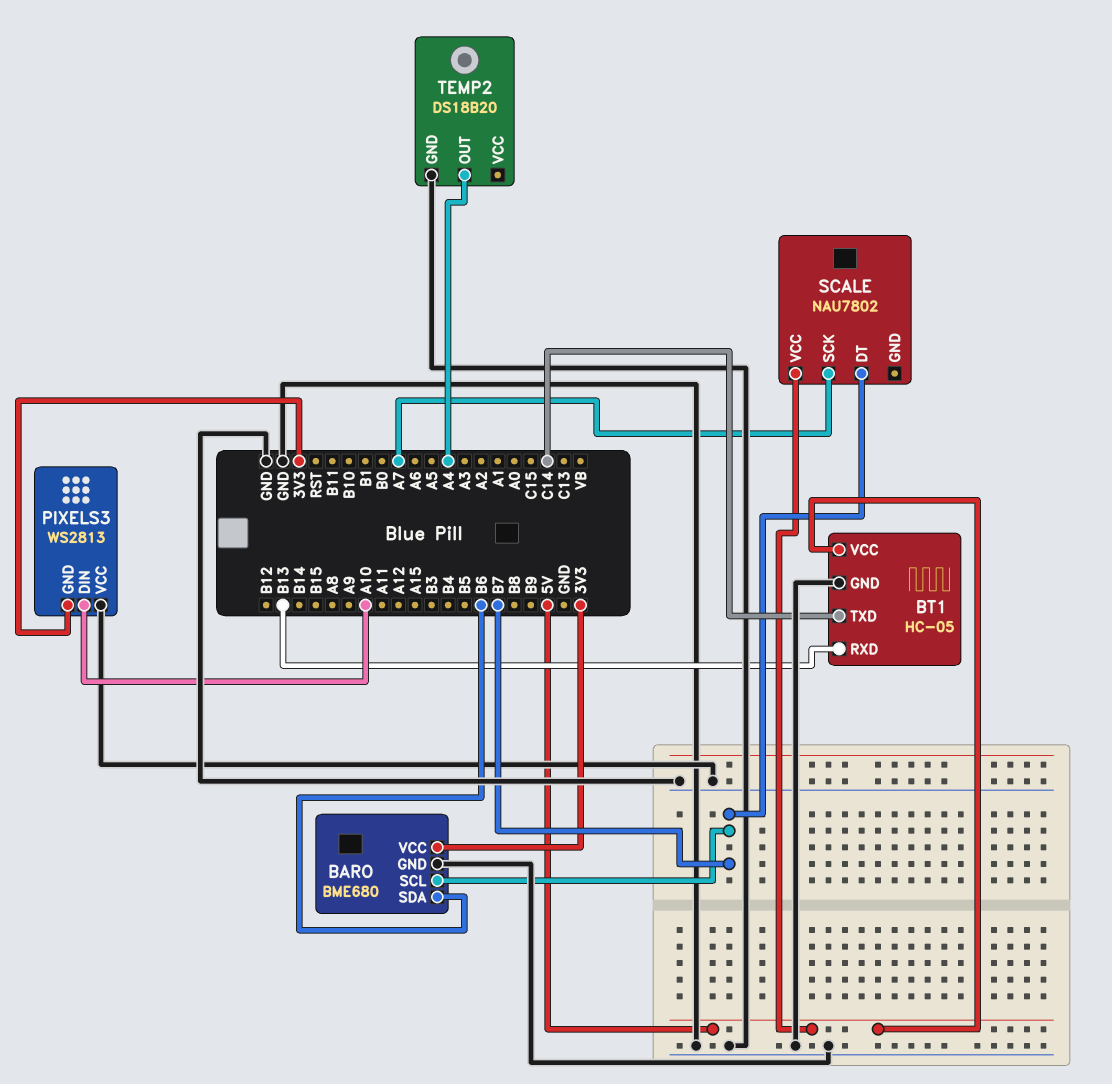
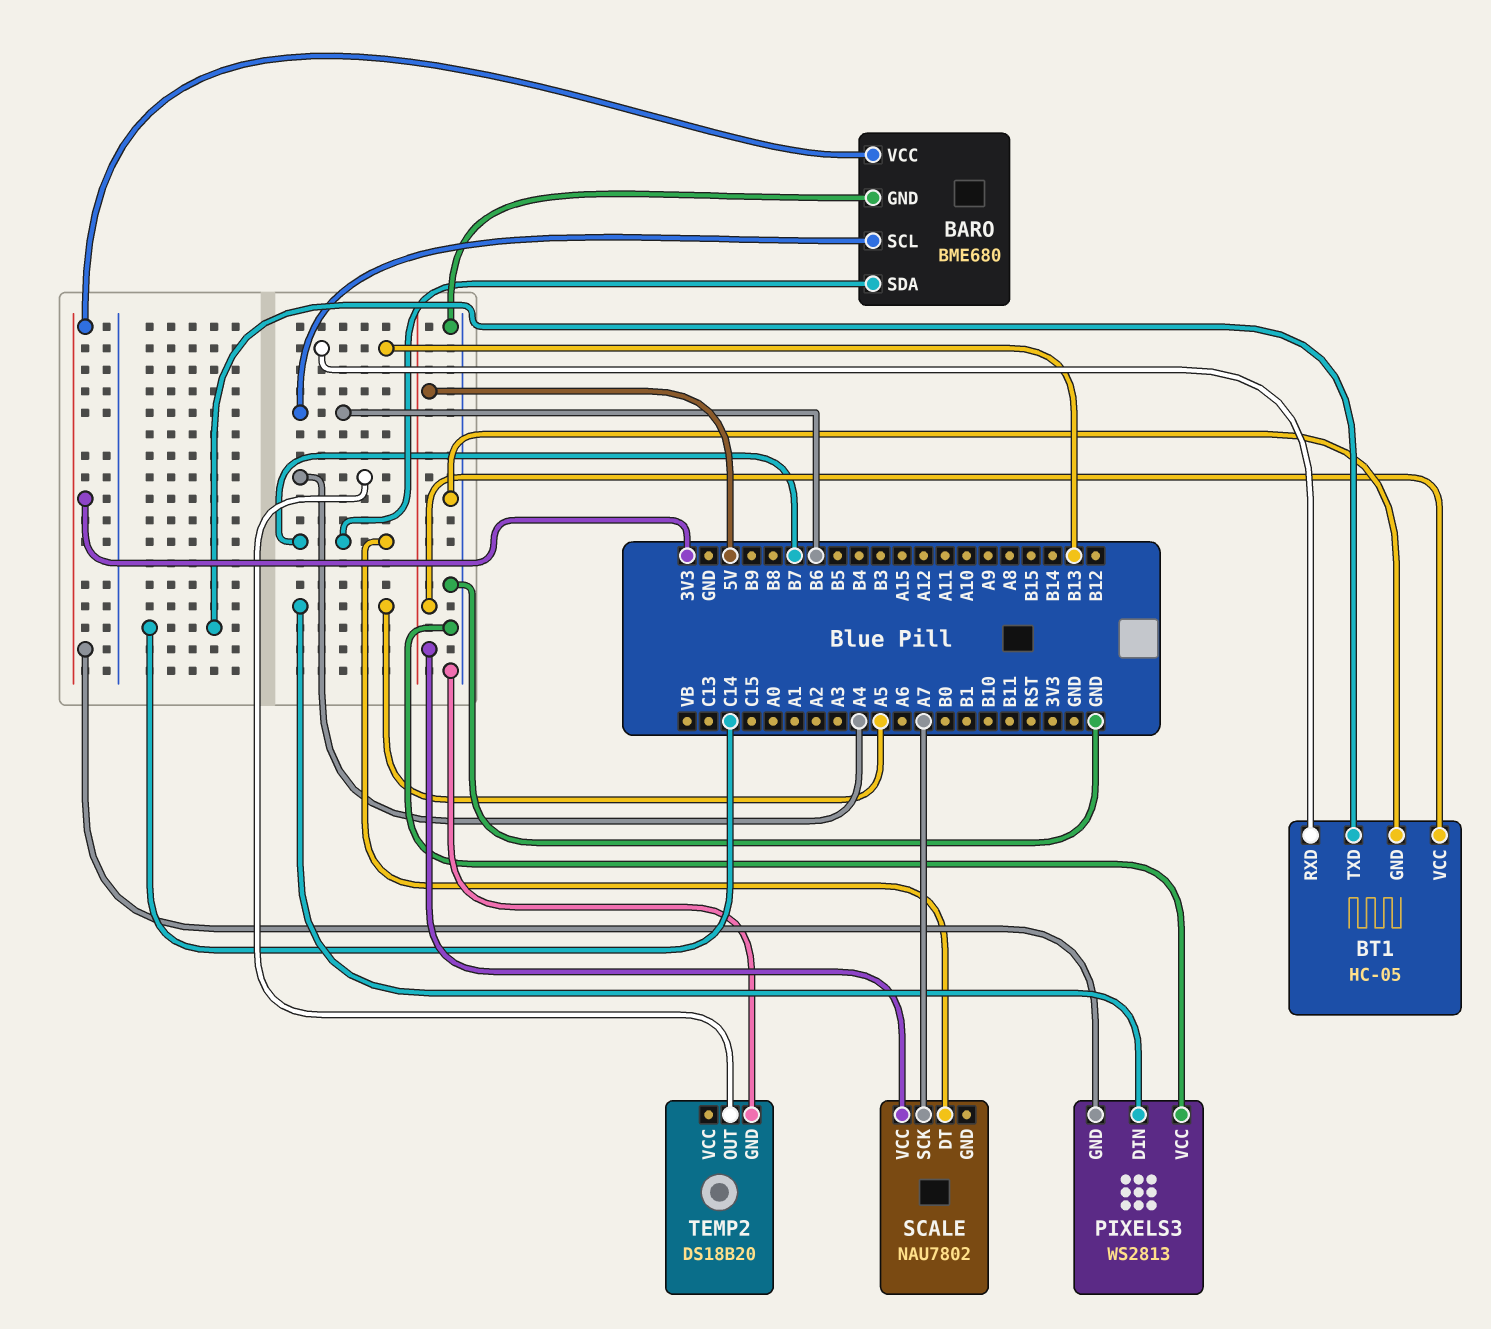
BARO pin SCL: B7 -> B6
BARO pin SDA: B6 -> B7
PIXELS3 pin DIN: A10 -> A5

